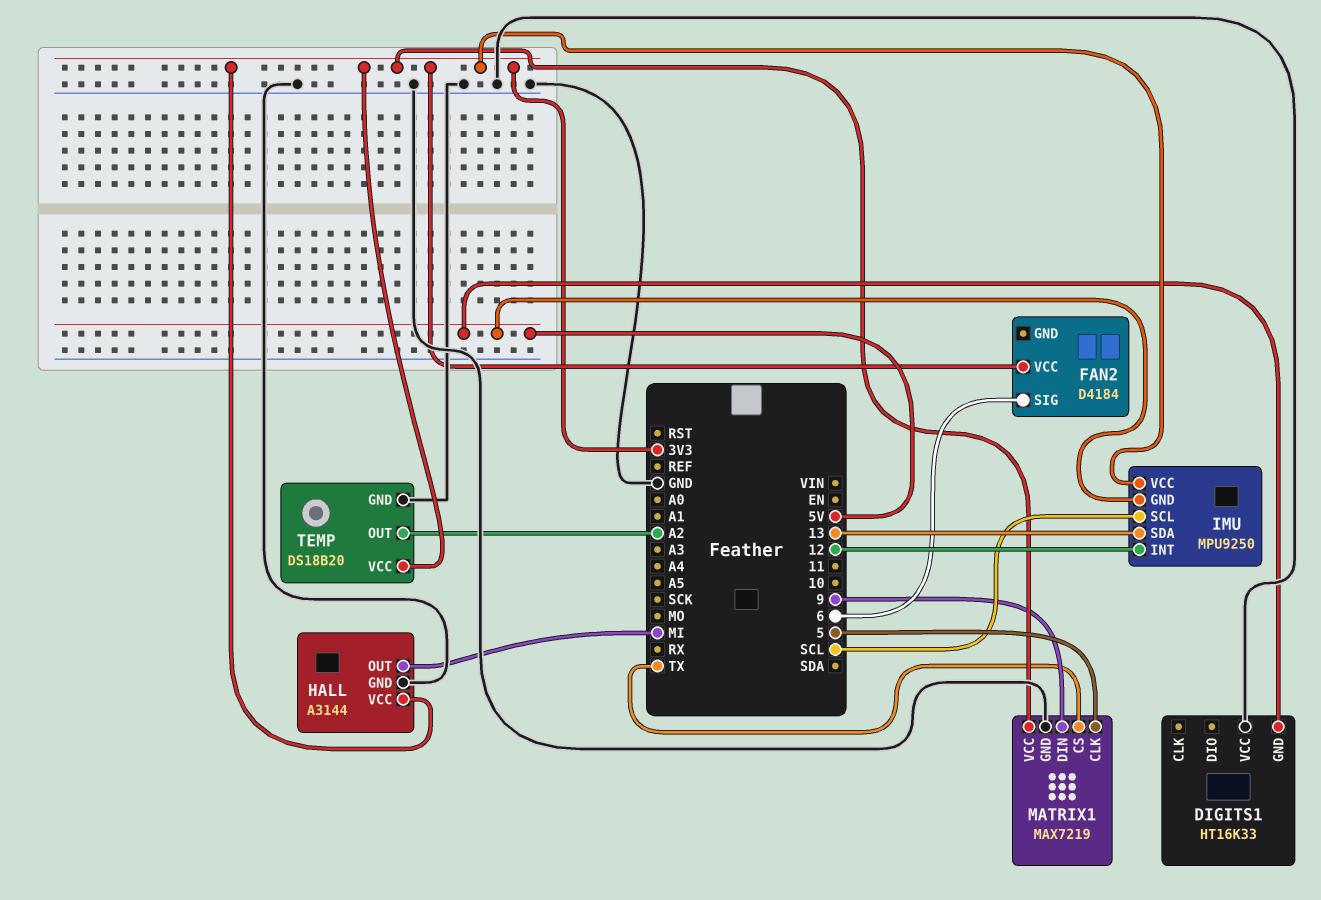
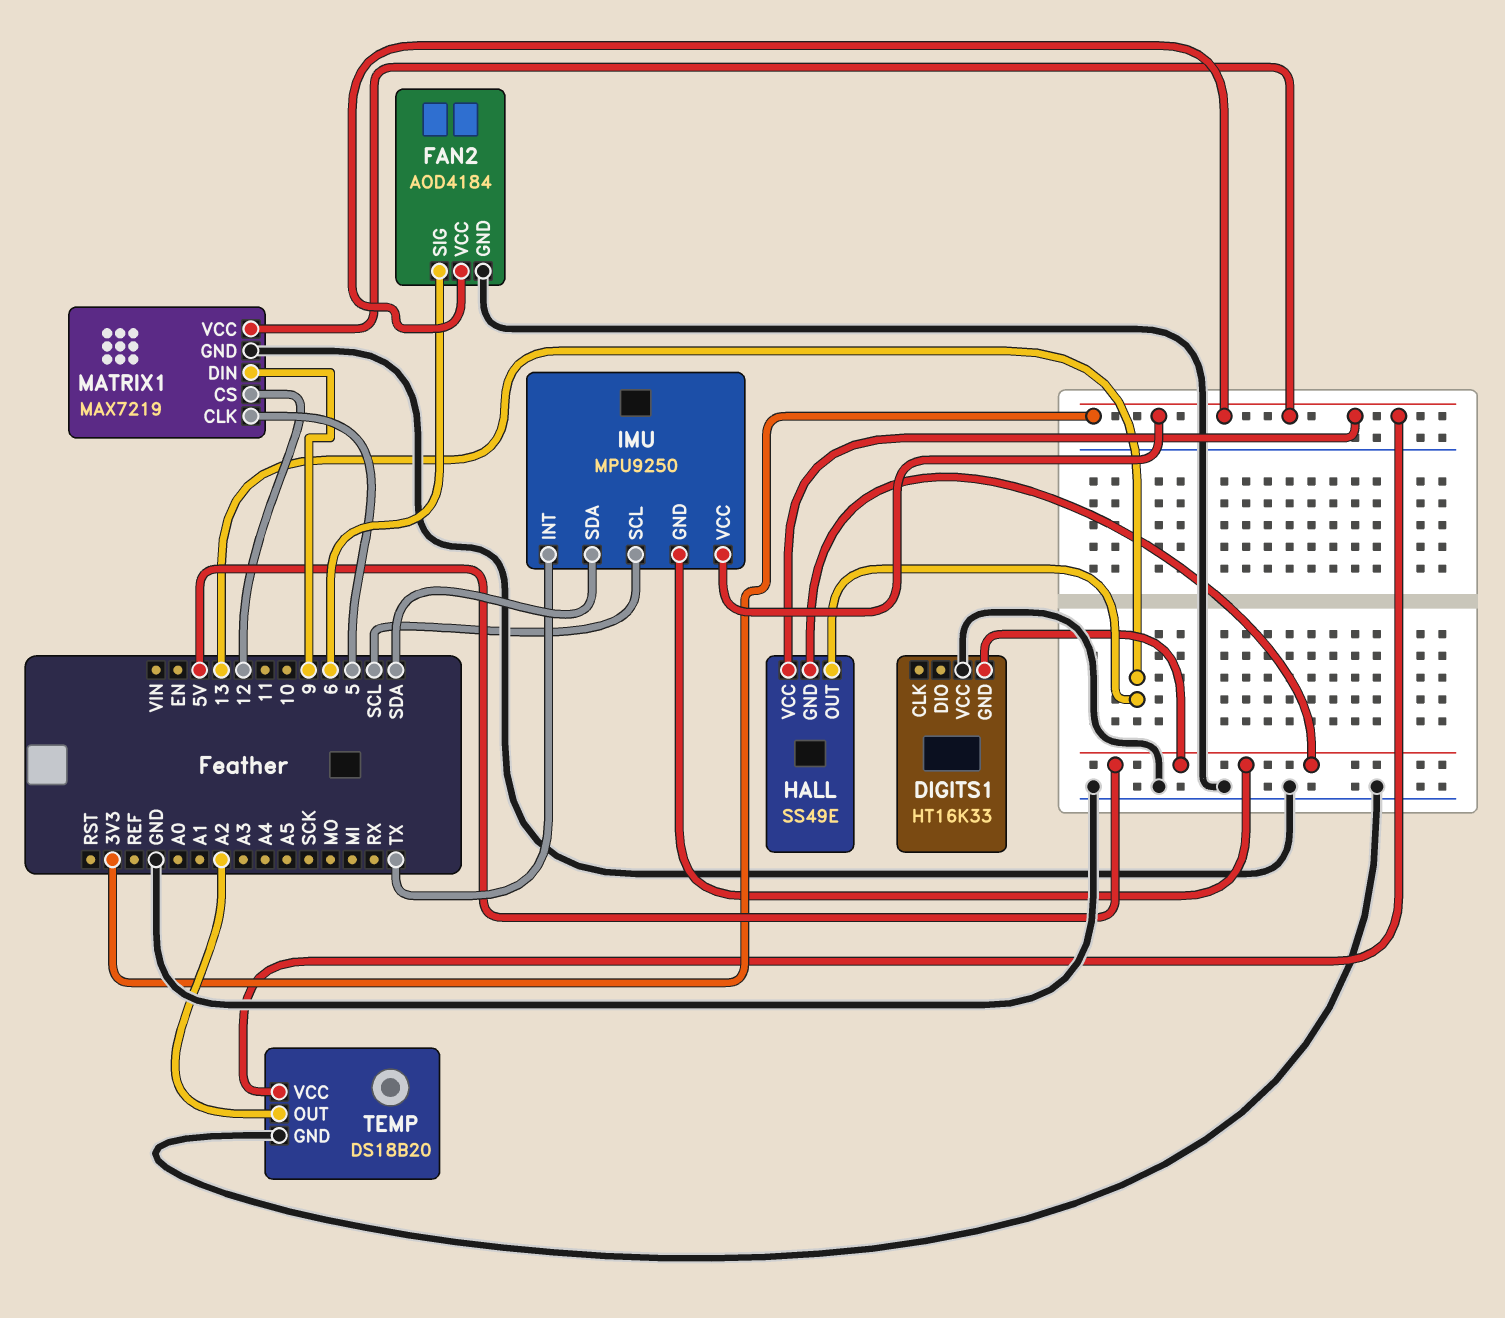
FAN2: D4184 -> AOD4184
FAN2 pin GND: none -> GND
HALL: A3144 -> SS49E
HALL pin GND: GND -> 5V
HALL pin OUT: MI -> 13
IMU pin INT: 12 -> TX
IMU pin SDA: 13 -> SDA
MATRIX1 pin CS: TX -> 12

